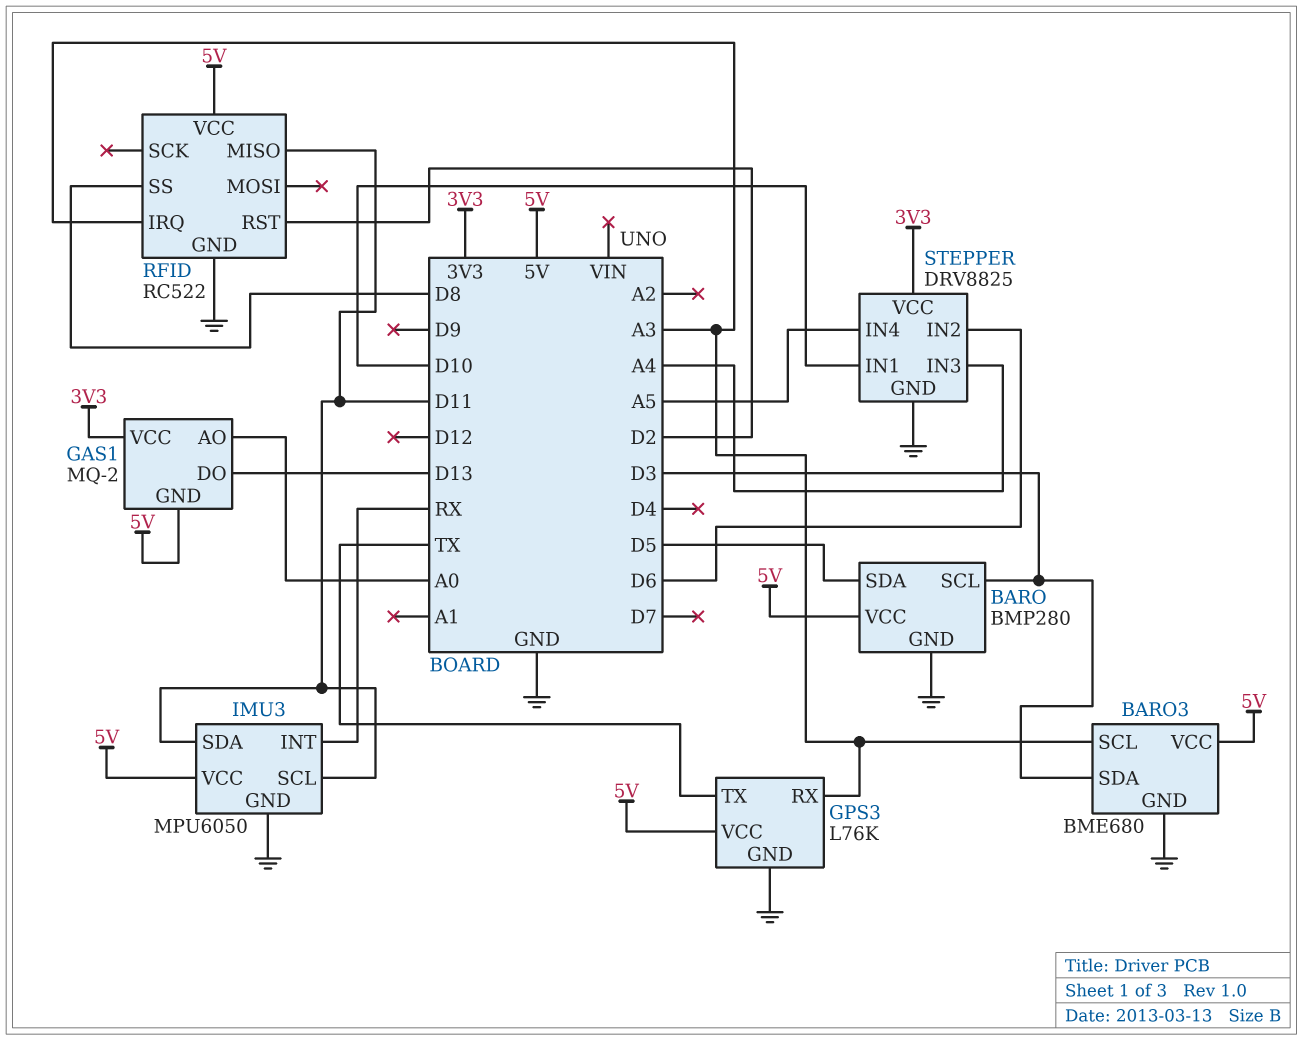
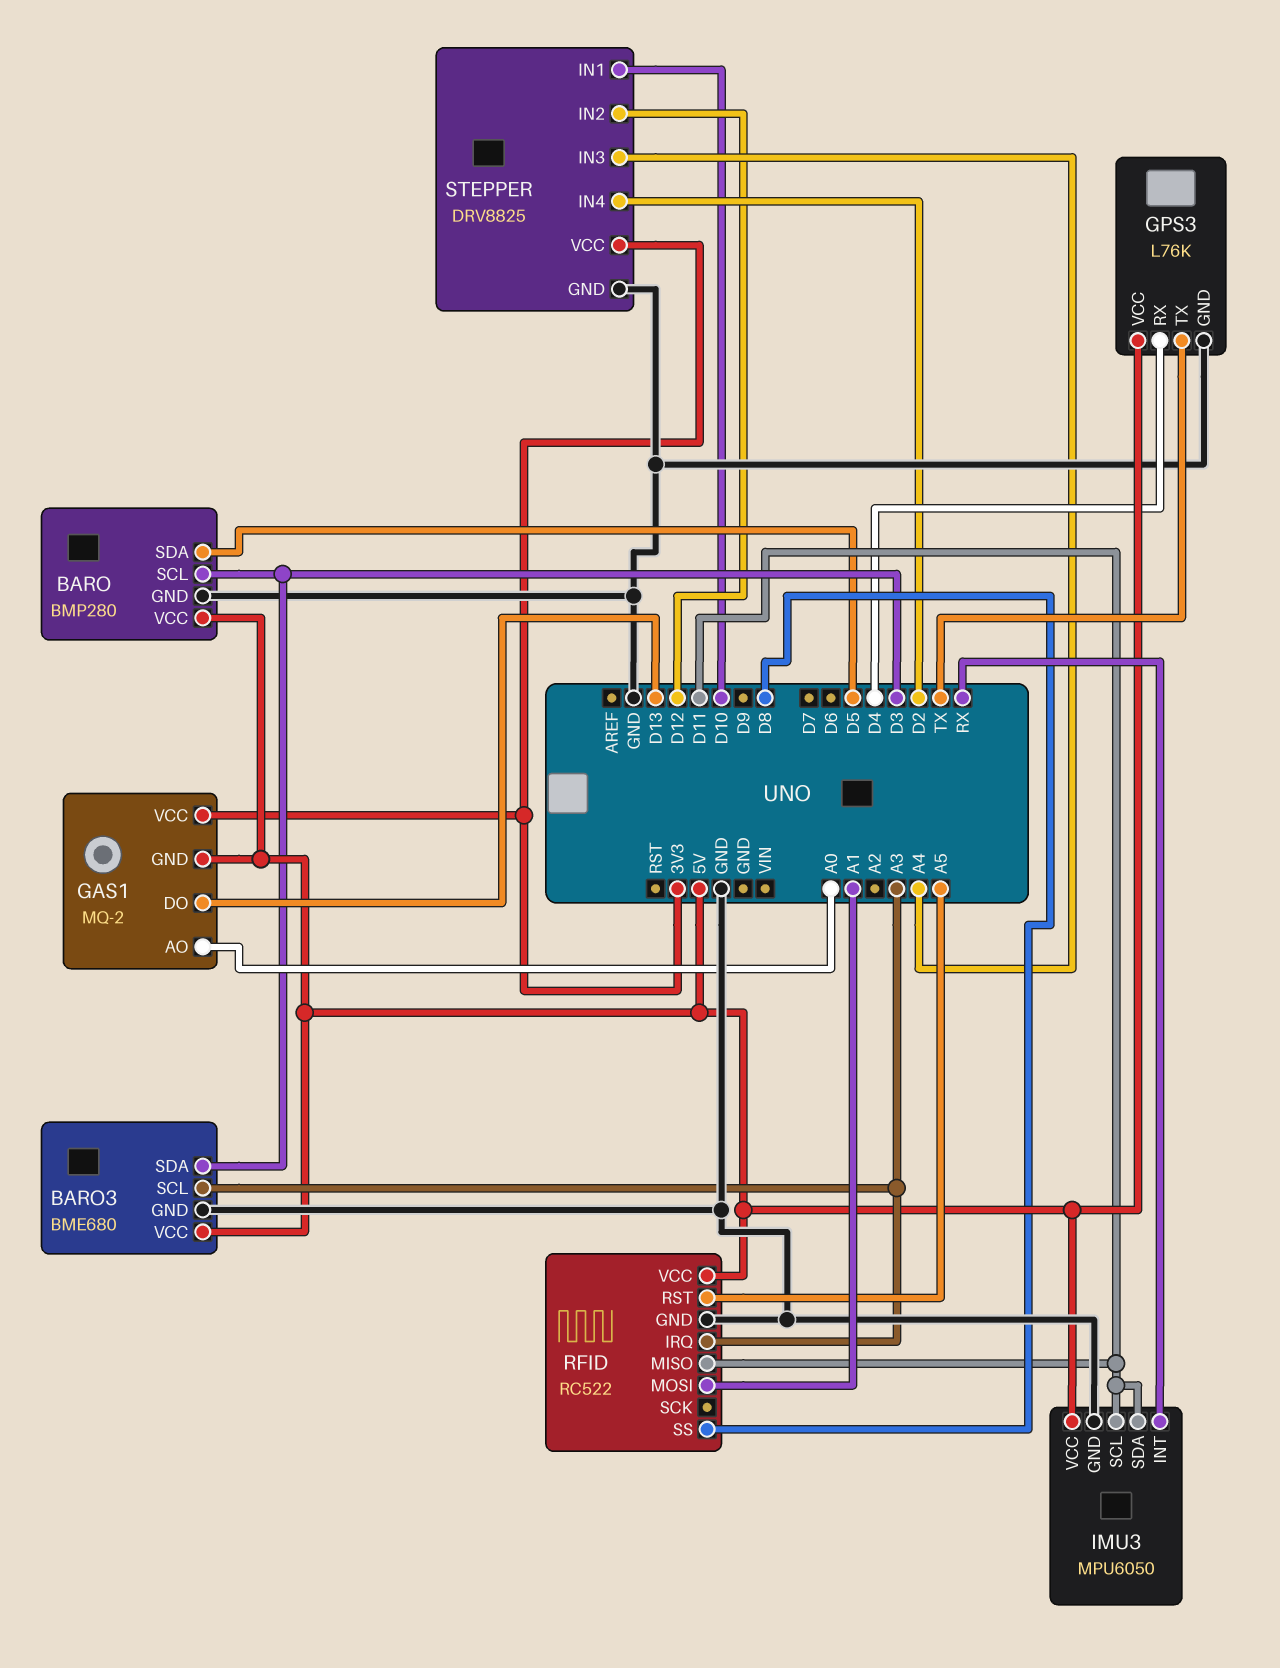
GPS3 pin RX: A3 -> D4
RFID pin MOSI: none -> A1
RFID pin RST: D2 -> A5
STEPPER pin IN2: D6 -> D12
STEPPER pin IN4: A5 -> D2

